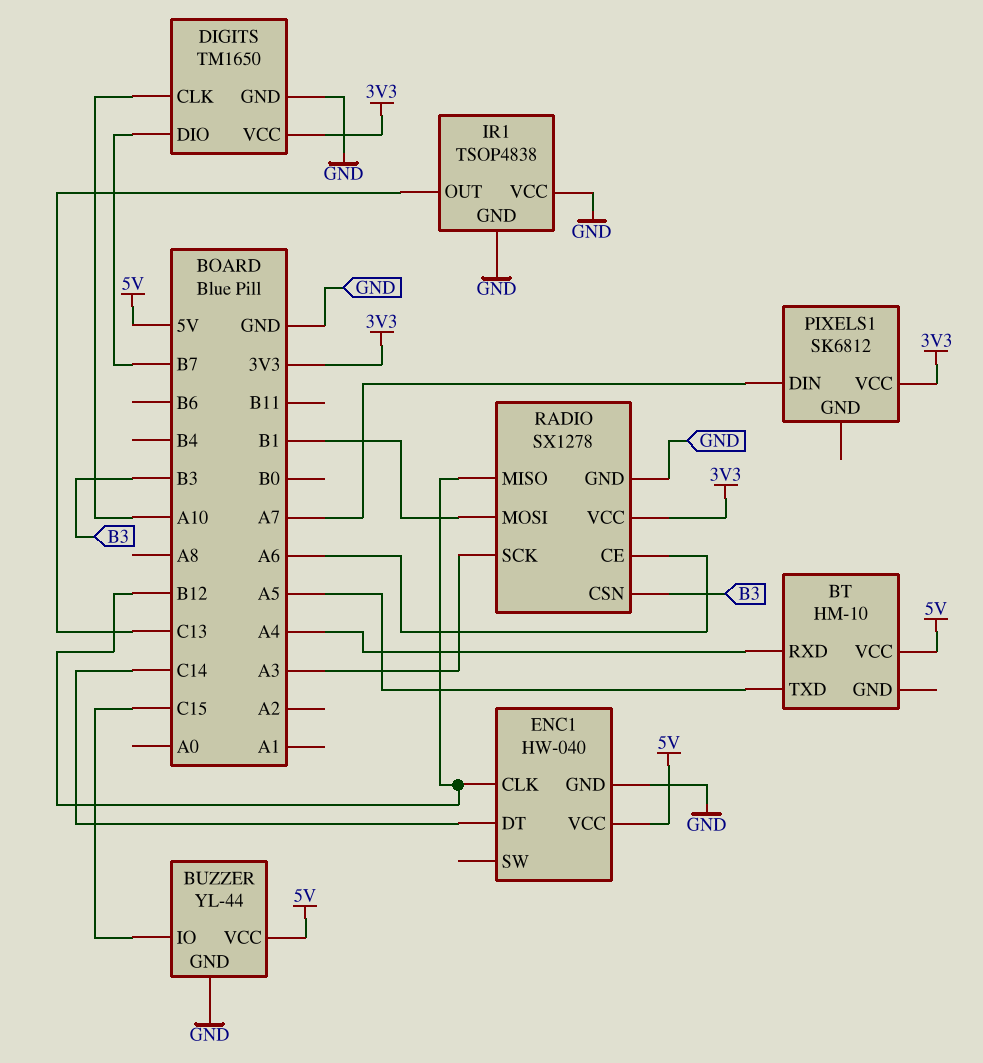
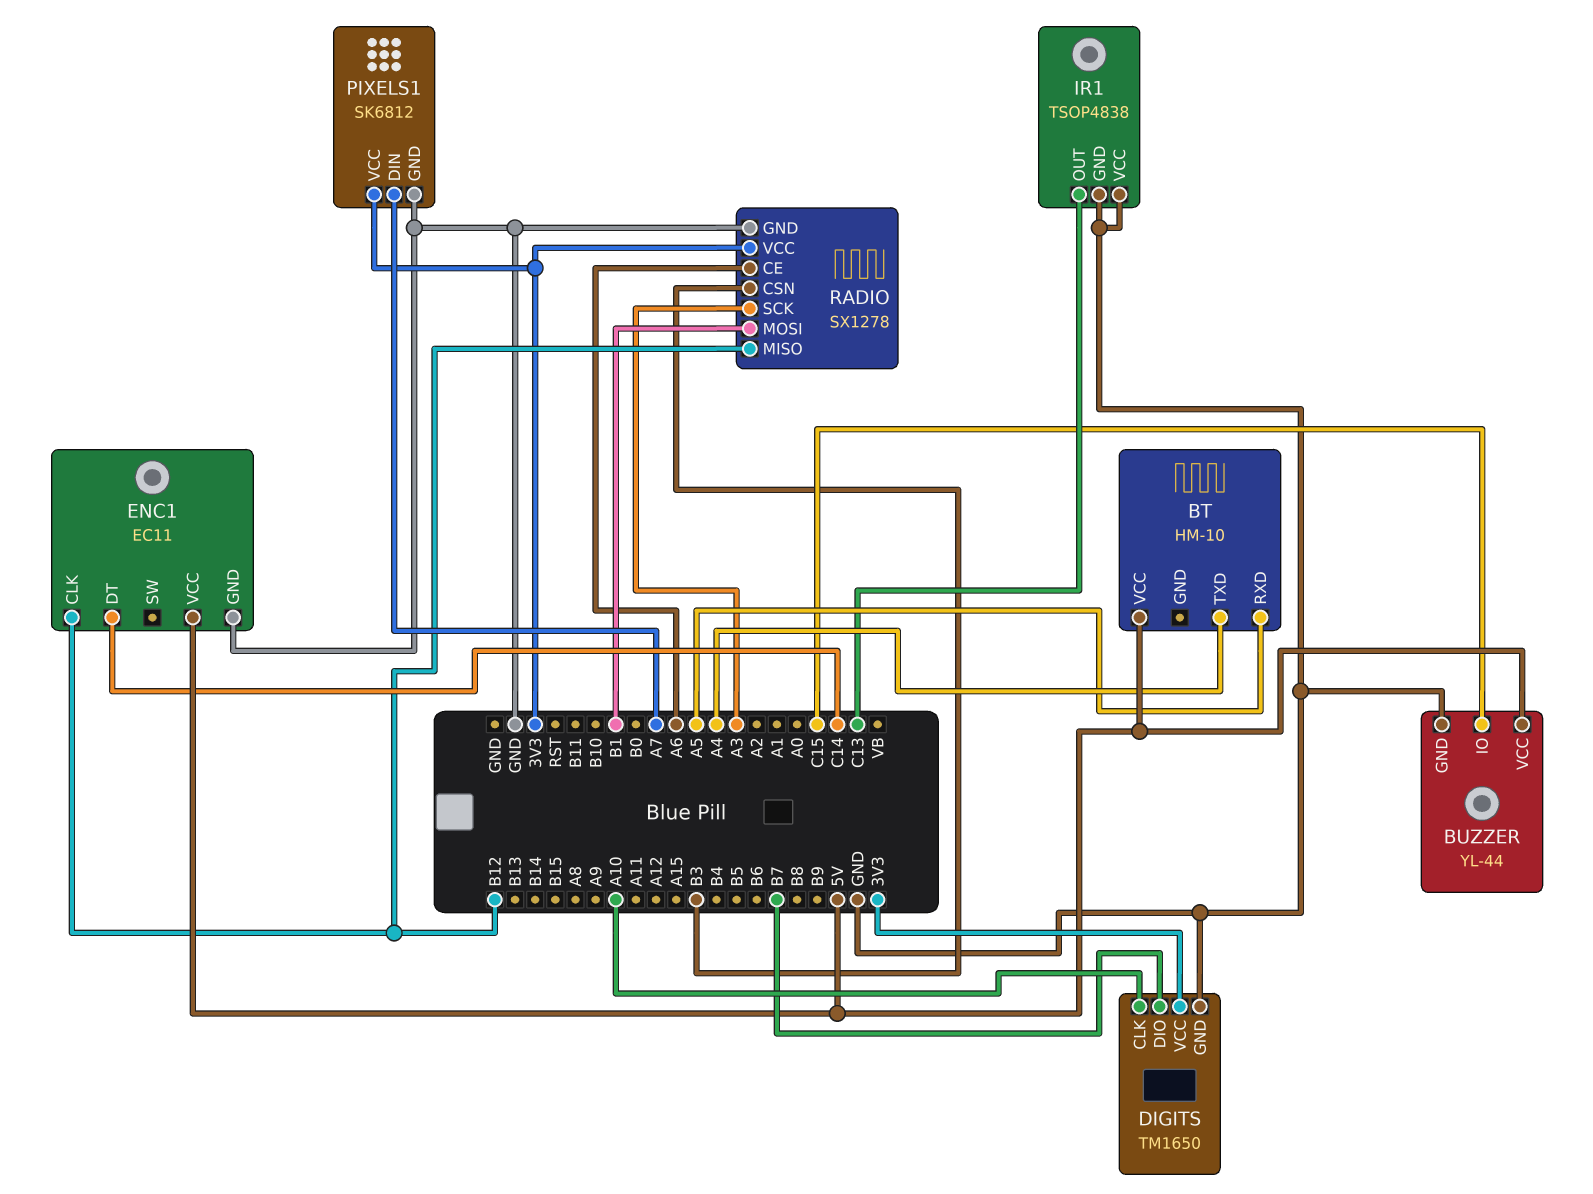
BT pin RXD: A4 -> A5
BT pin TXD: A5 -> A4
ENC1: HW-040 -> EC11
PIXELS1 pin GND: none -> GND

